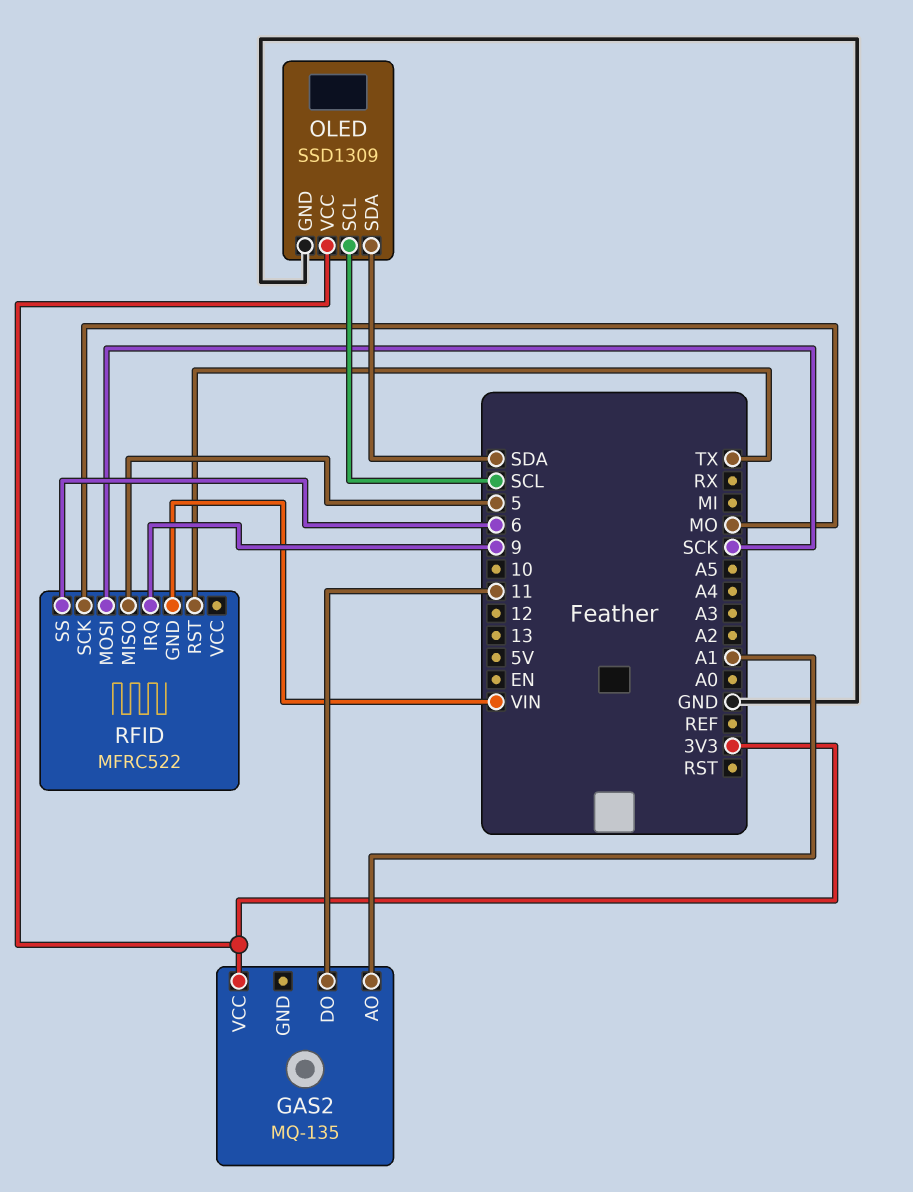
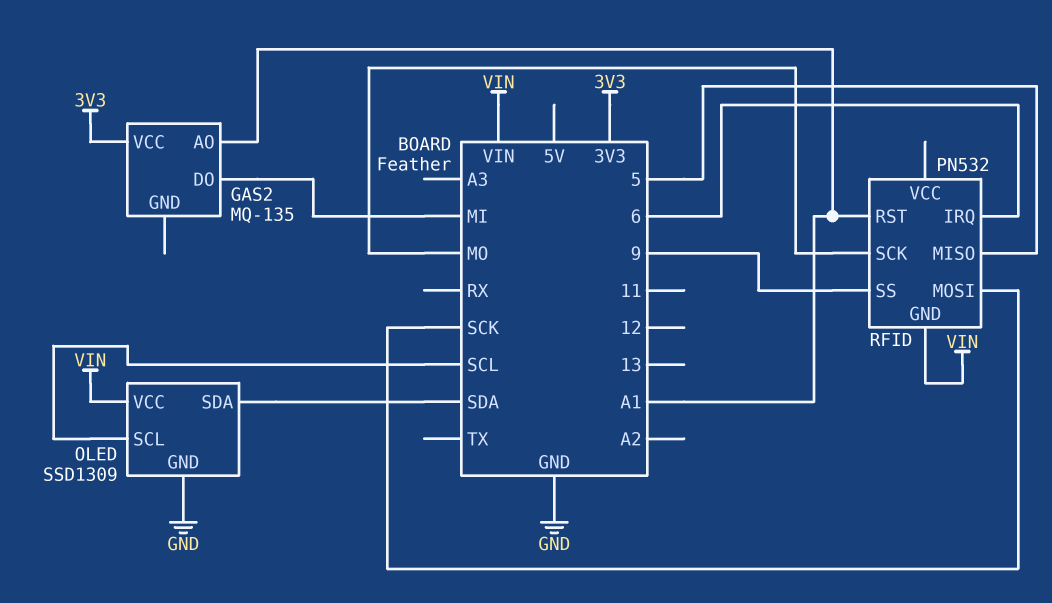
GAS2 pin DO: 11 -> MI
OLED pin VCC: 3V3 -> VIN
RFID: MFRC522 -> PN532
RFID pin IRQ: 9 -> 6
RFID pin RST: TX -> A1
RFID pin SS: 6 -> 9

